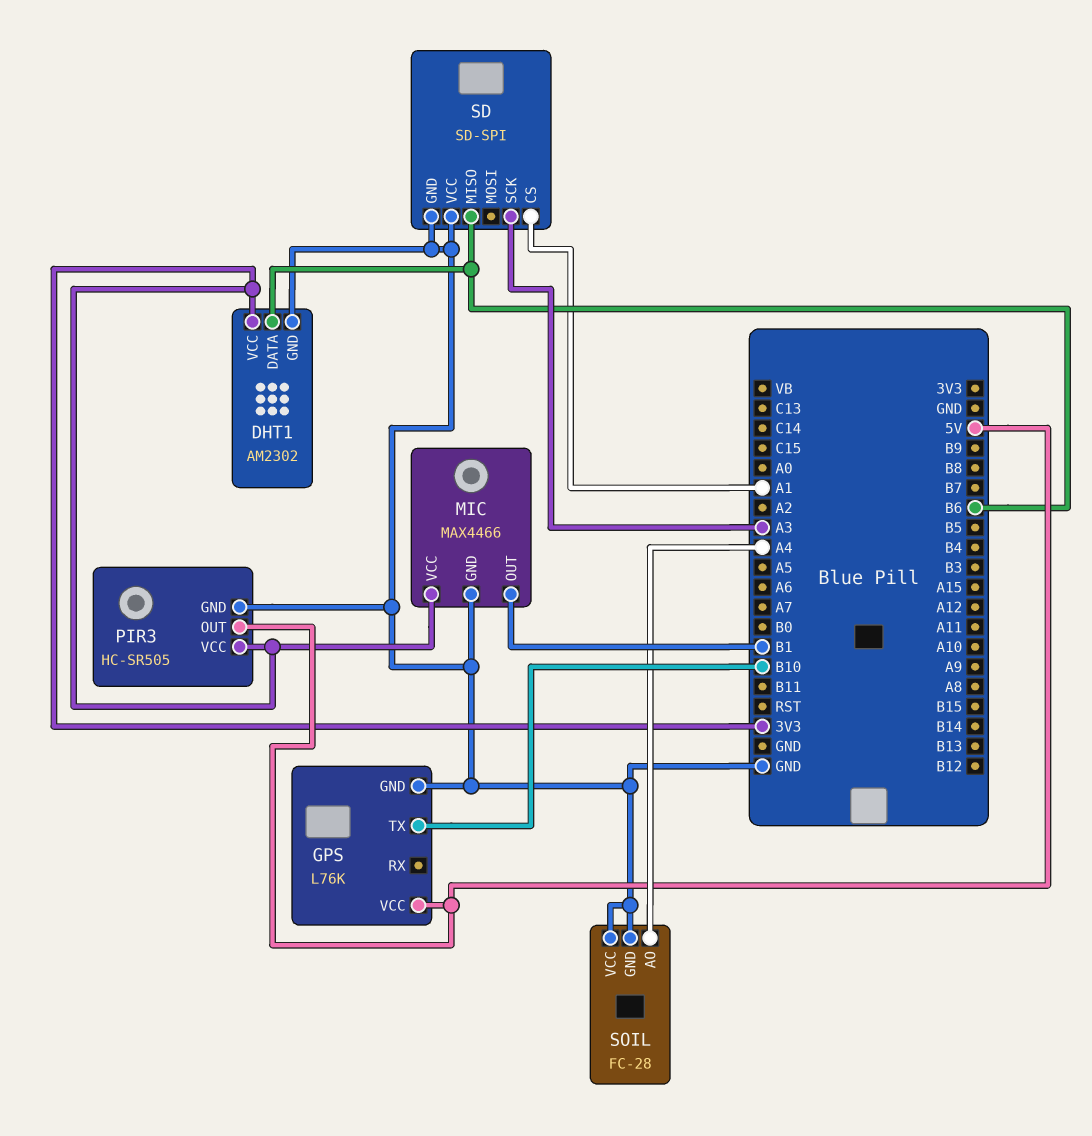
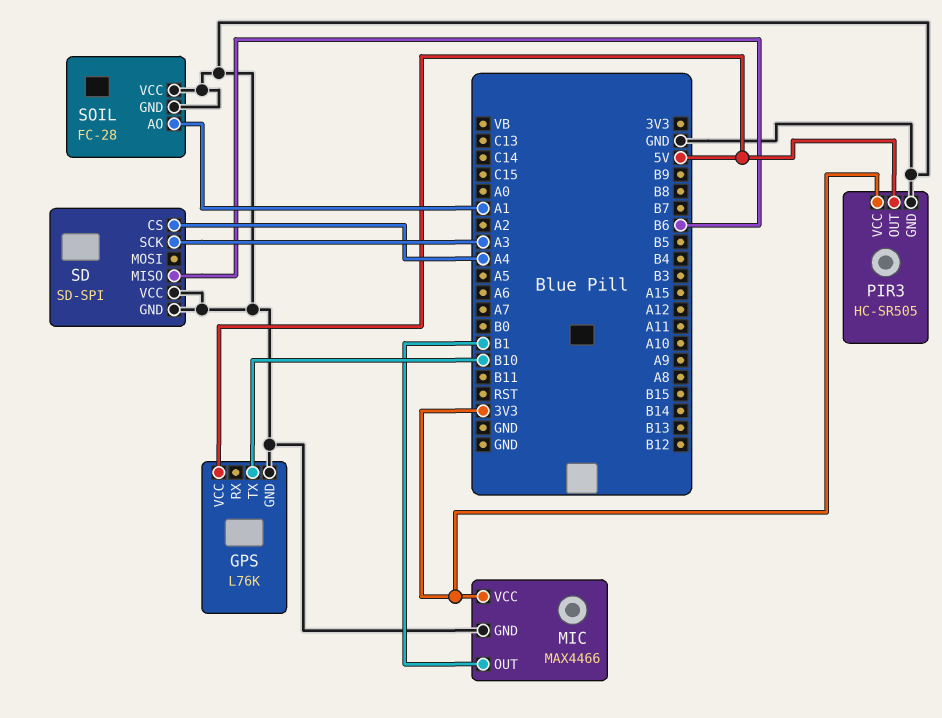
DHT1: AM2302 -> none
DHT1 pin DATA: B6 -> none
DHT1 pin GND: GND -> none
DHT1 pin VCC: 3V3 -> none
SD pin CS: A1 -> A4
SOIL pin AO: A4 -> A1

